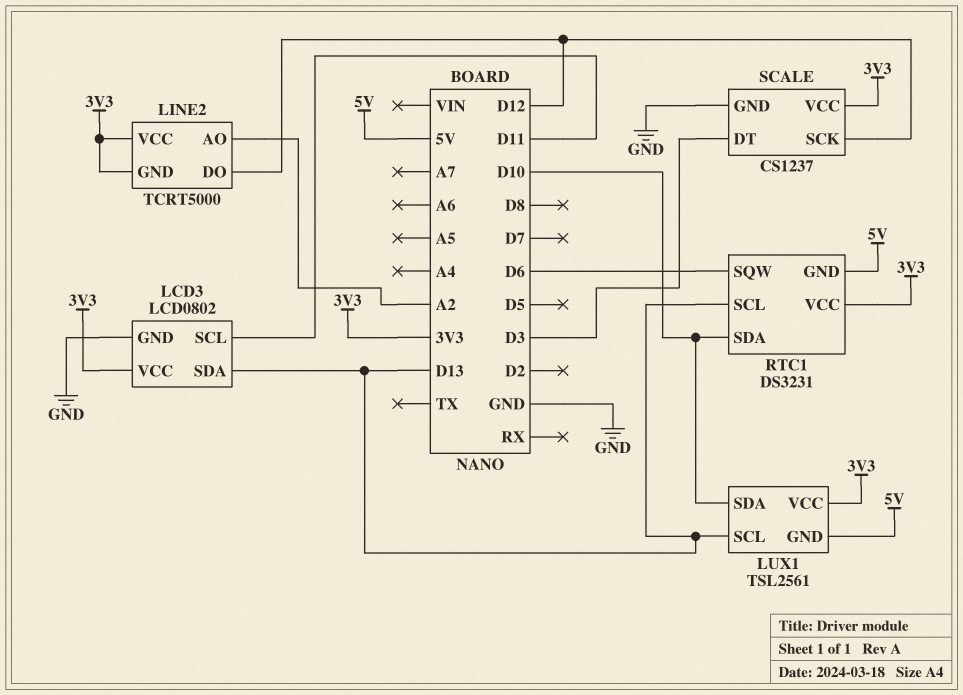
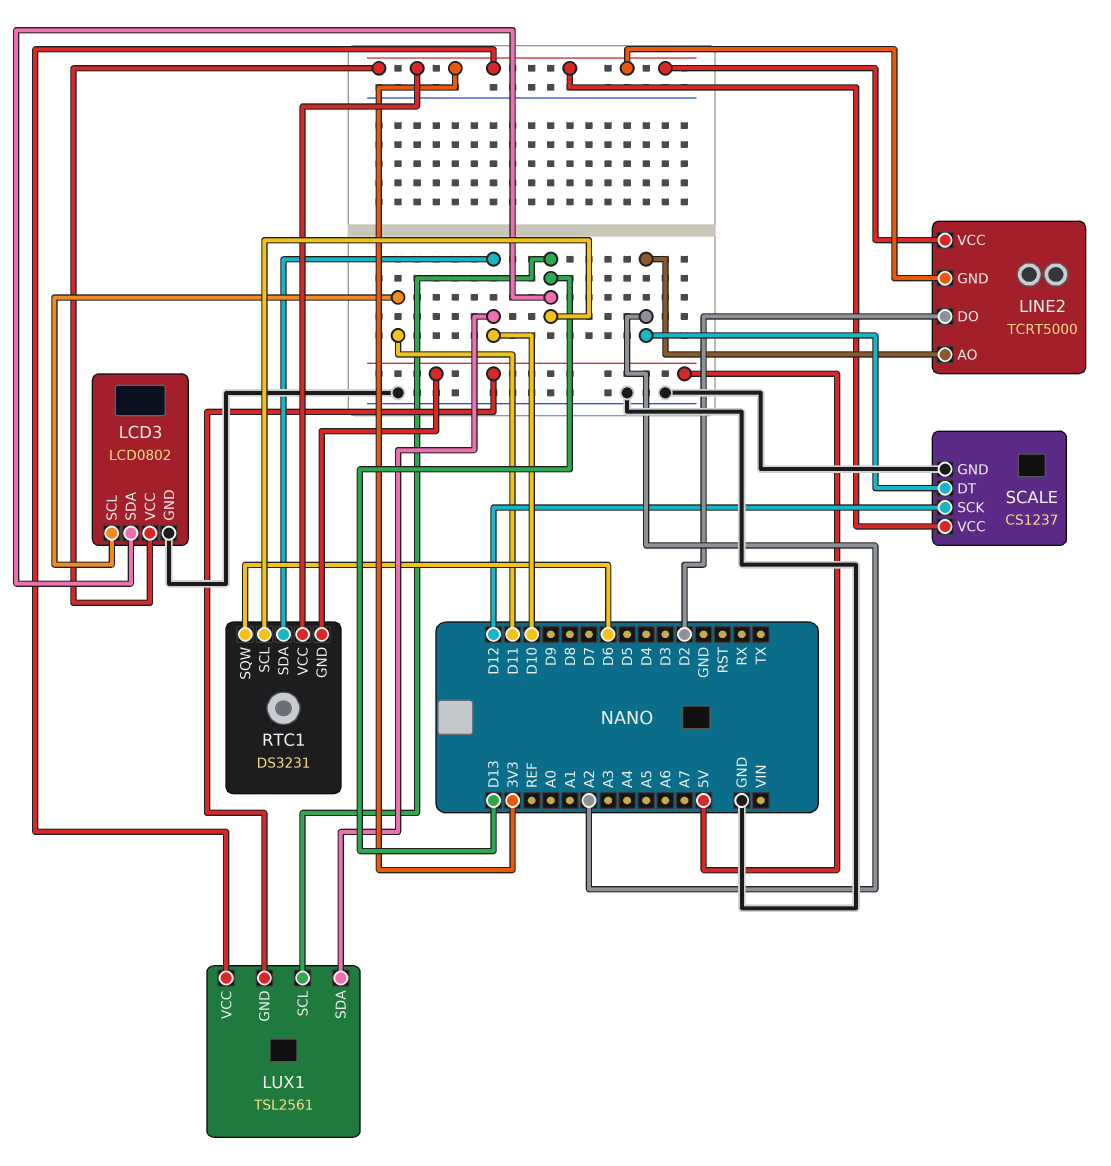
LINE2 pin DO: D12 -> D2
SCALE pin DT: D3 -> A2

